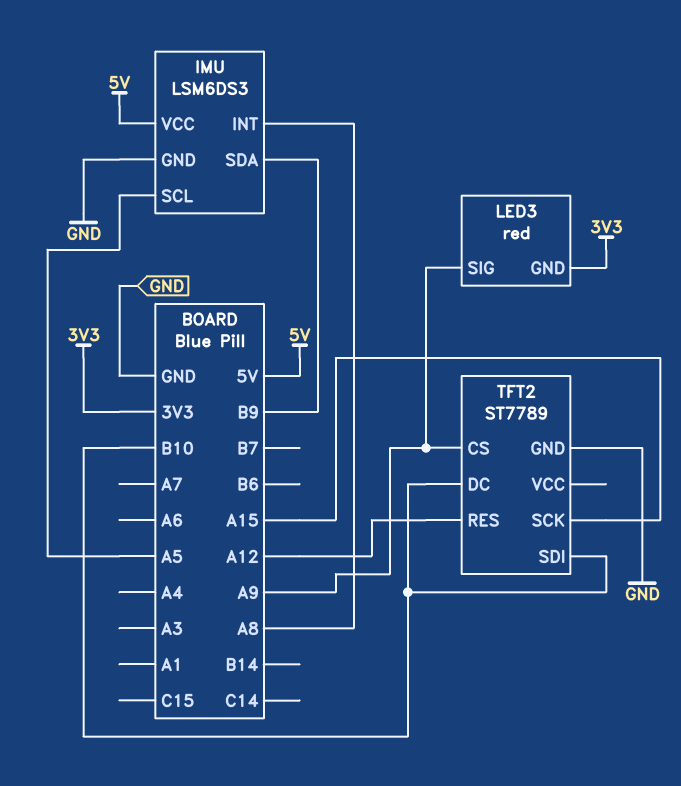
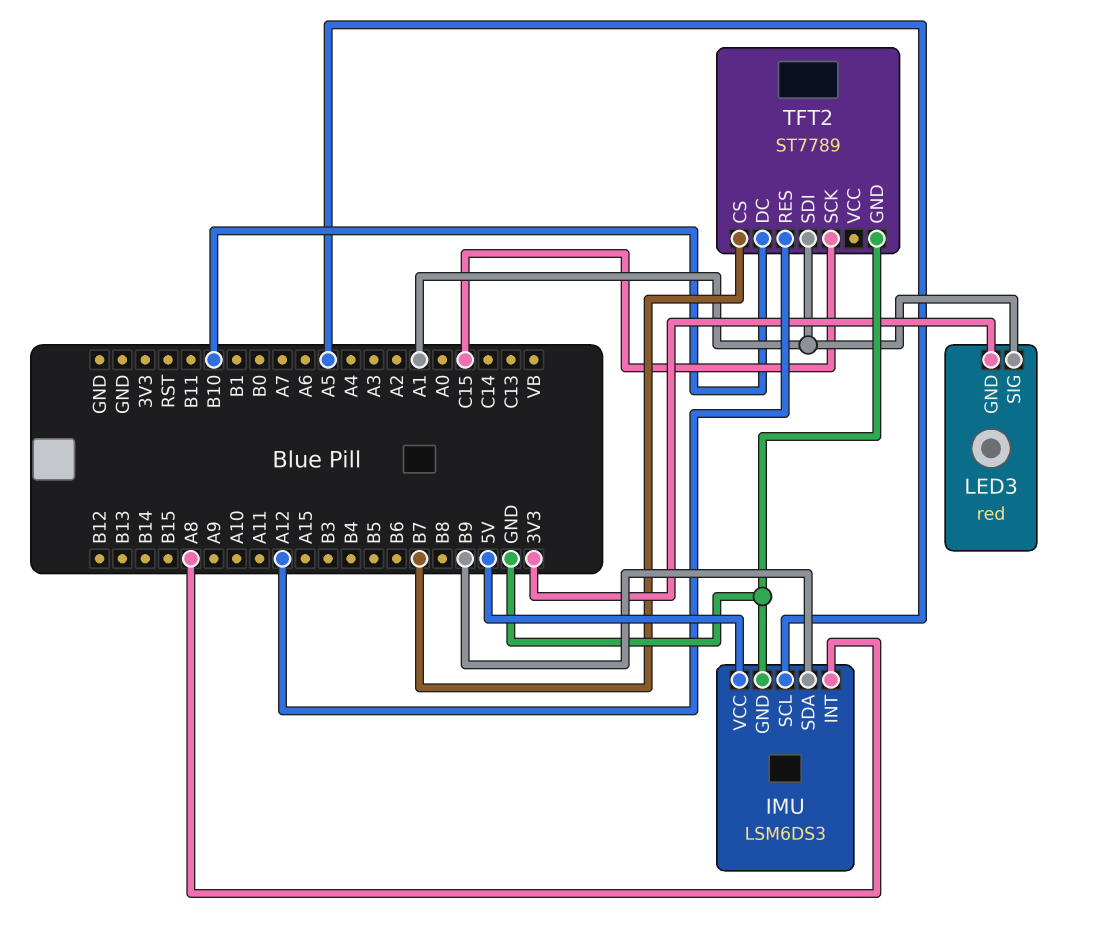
LED3 pin SIG: A9 -> A1
TFT2 pin CS: A9 -> B7
TFT2 pin SCK: A15 -> C15
TFT2 pin SDI: B10 -> A1

